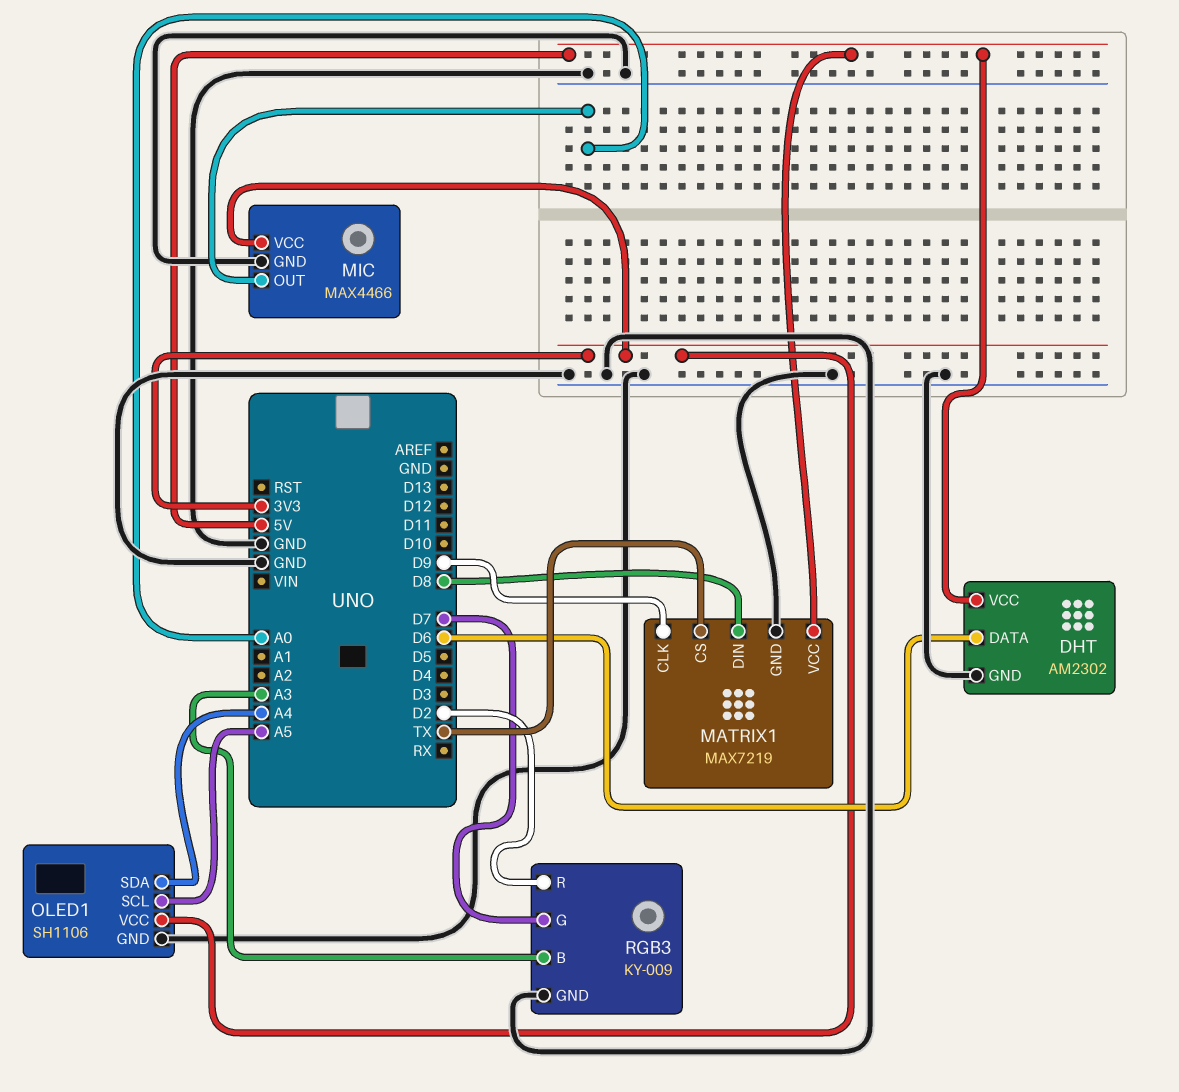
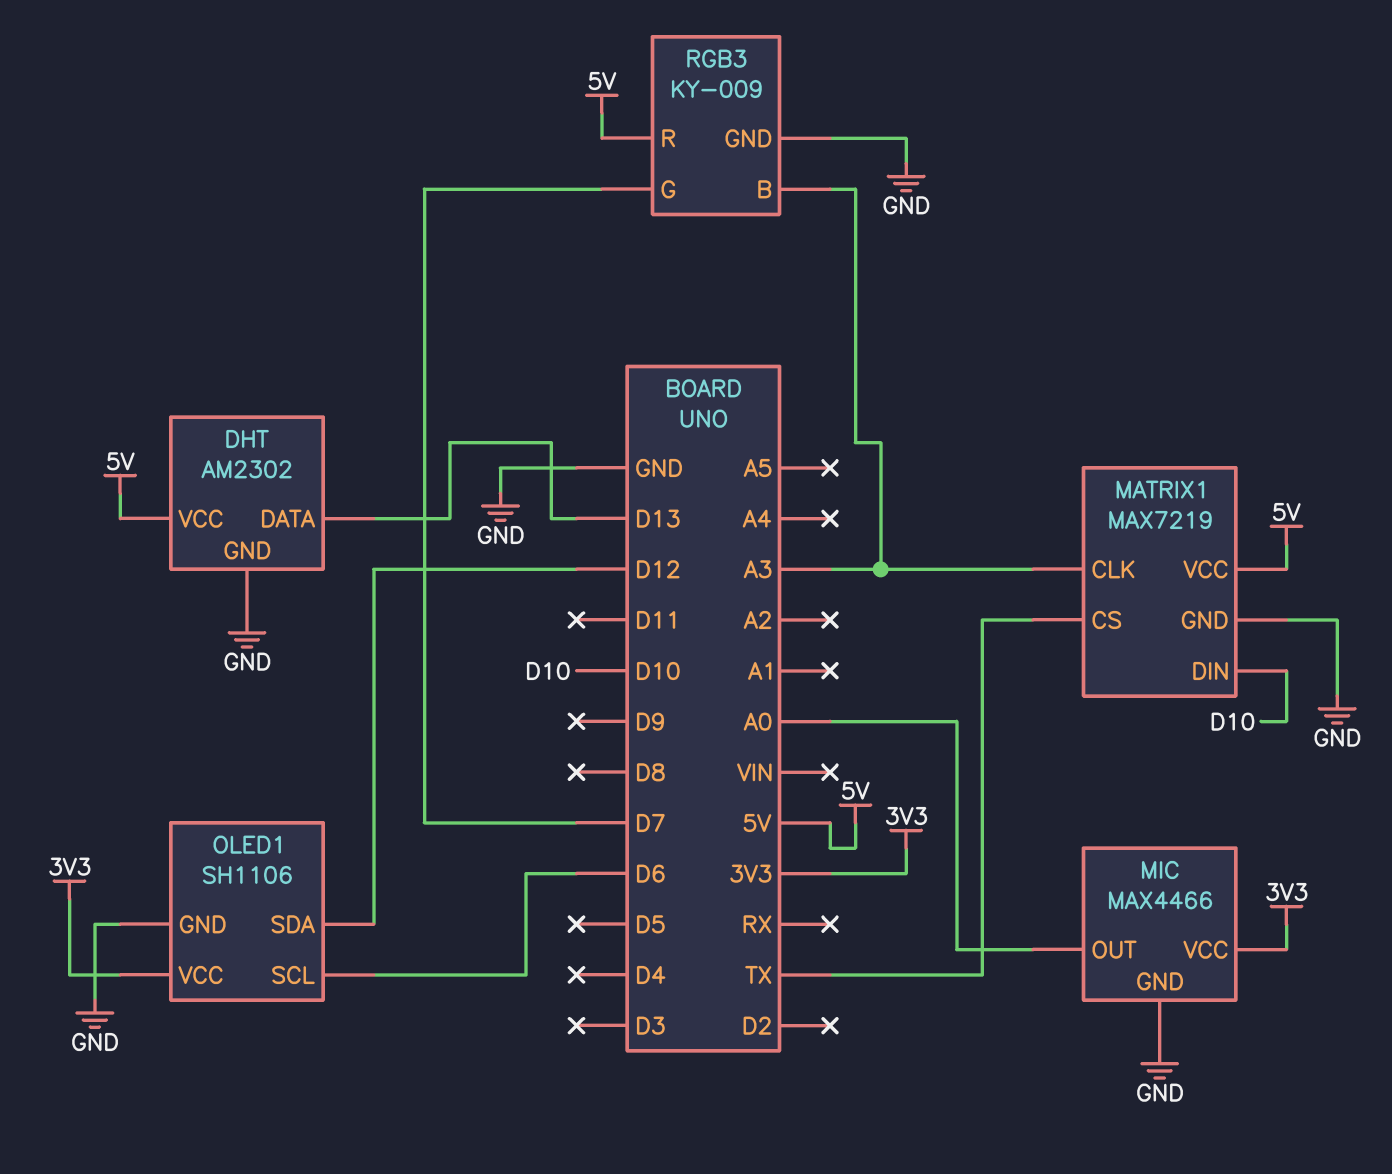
DHT pin DATA: D6 -> D13
MATRIX1 pin CLK: D9 -> A3
MATRIX1 pin DIN: D8 -> D10
OLED1 pin SCL: A5 -> D6
OLED1 pin SDA: A4 -> D12
RGB3 pin R: D2 -> 5V

